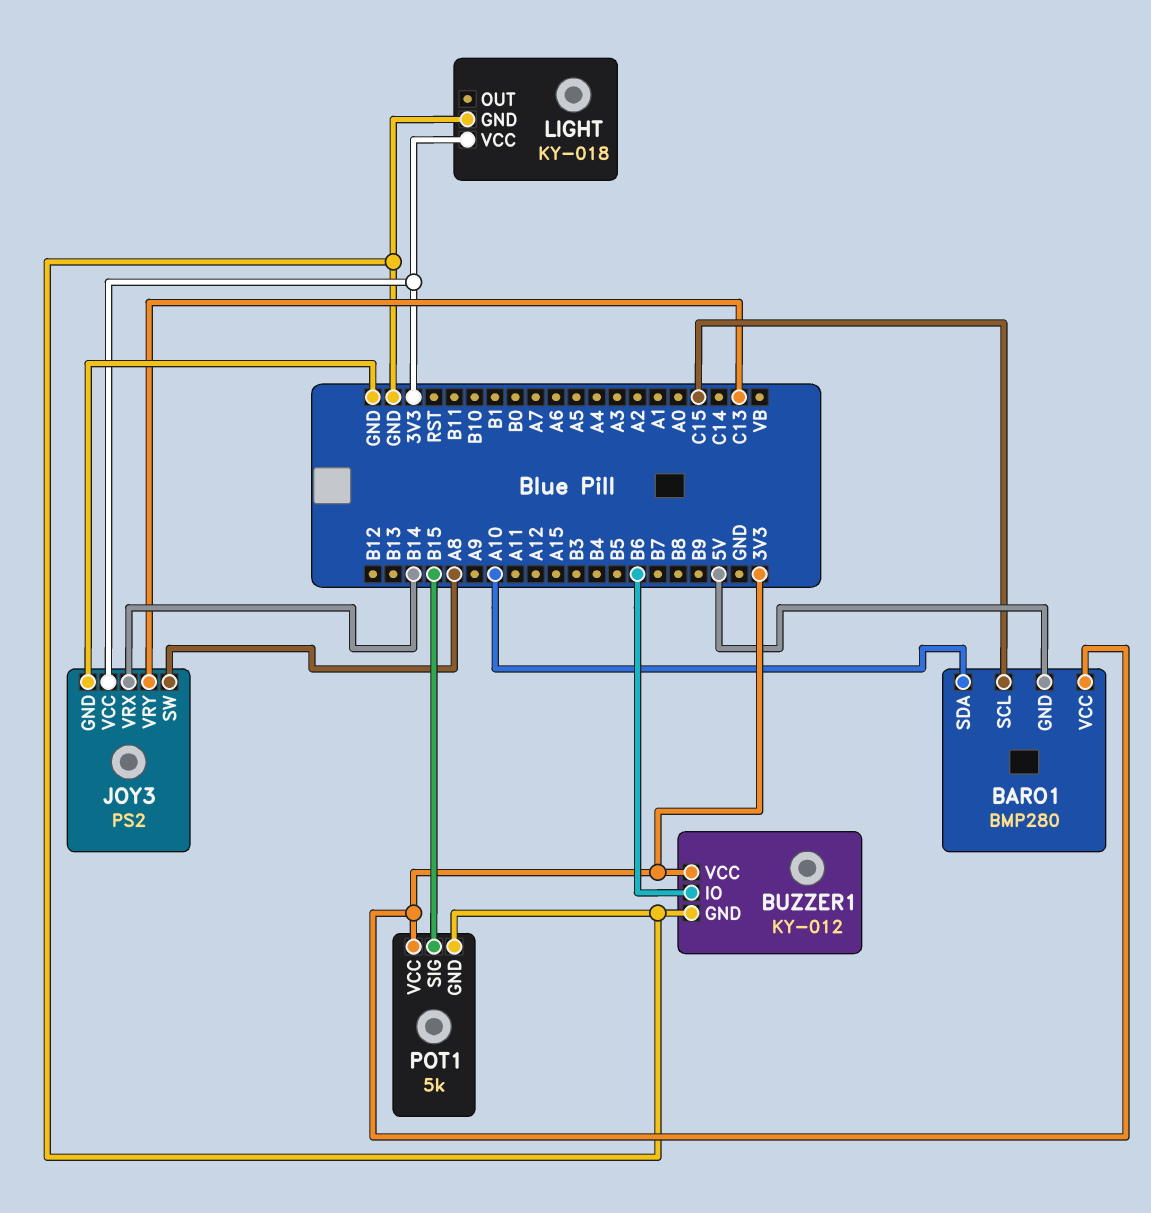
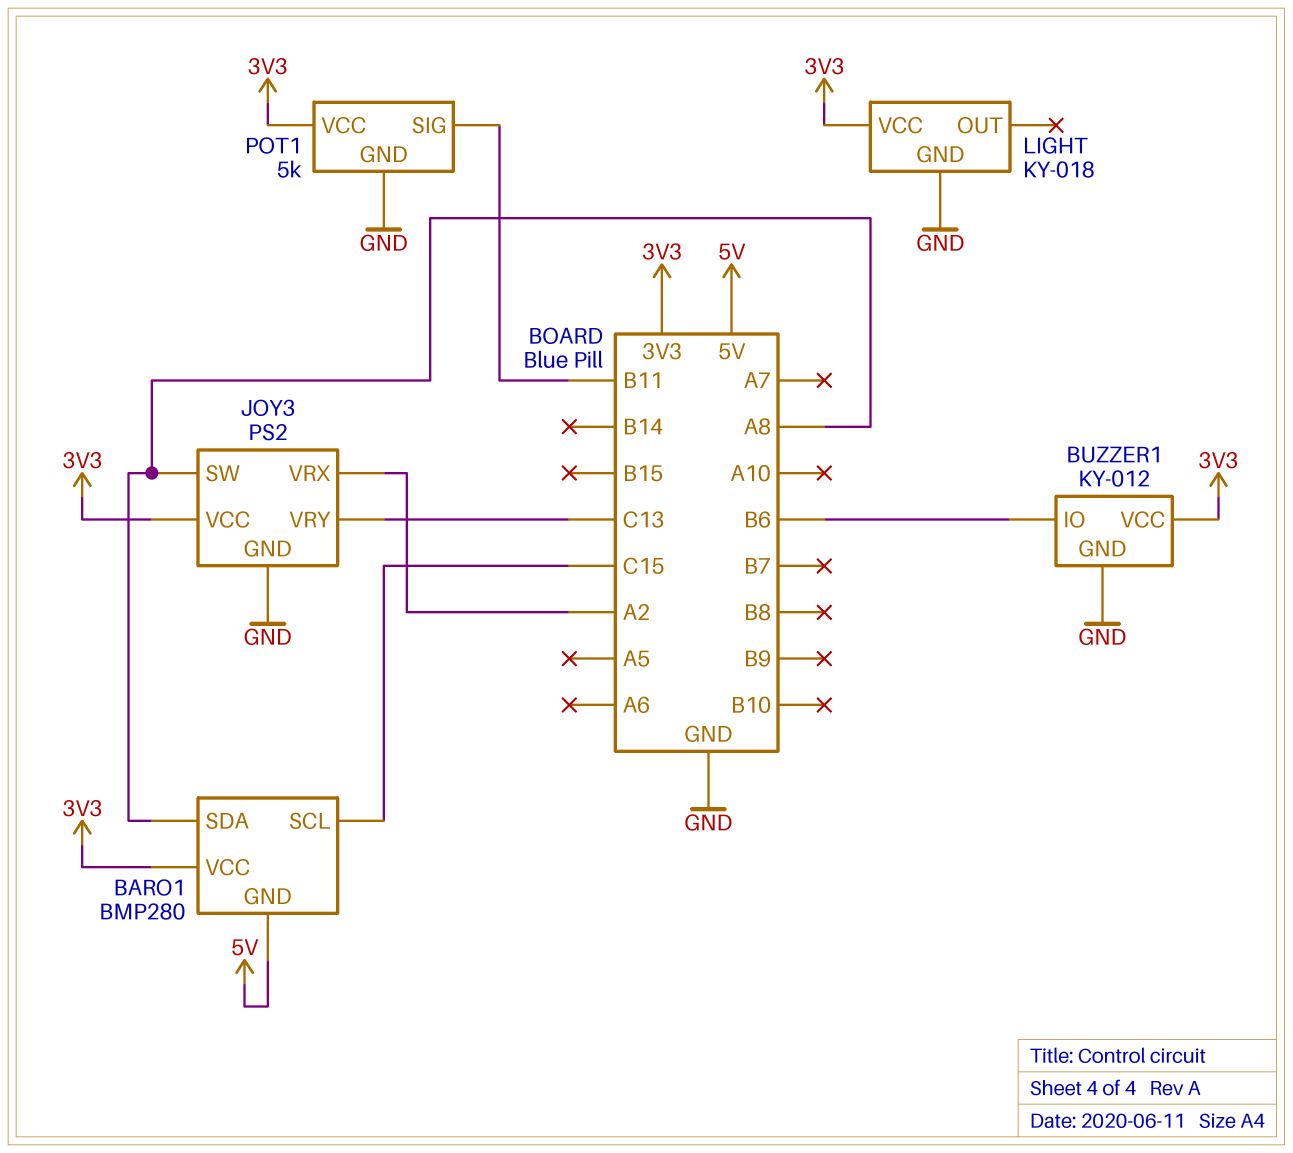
BARO1 pin SDA: A10 -> A8
JOY3 pin VRX: B14 -> A2
POT1 pin SIG: B15 -> B11

